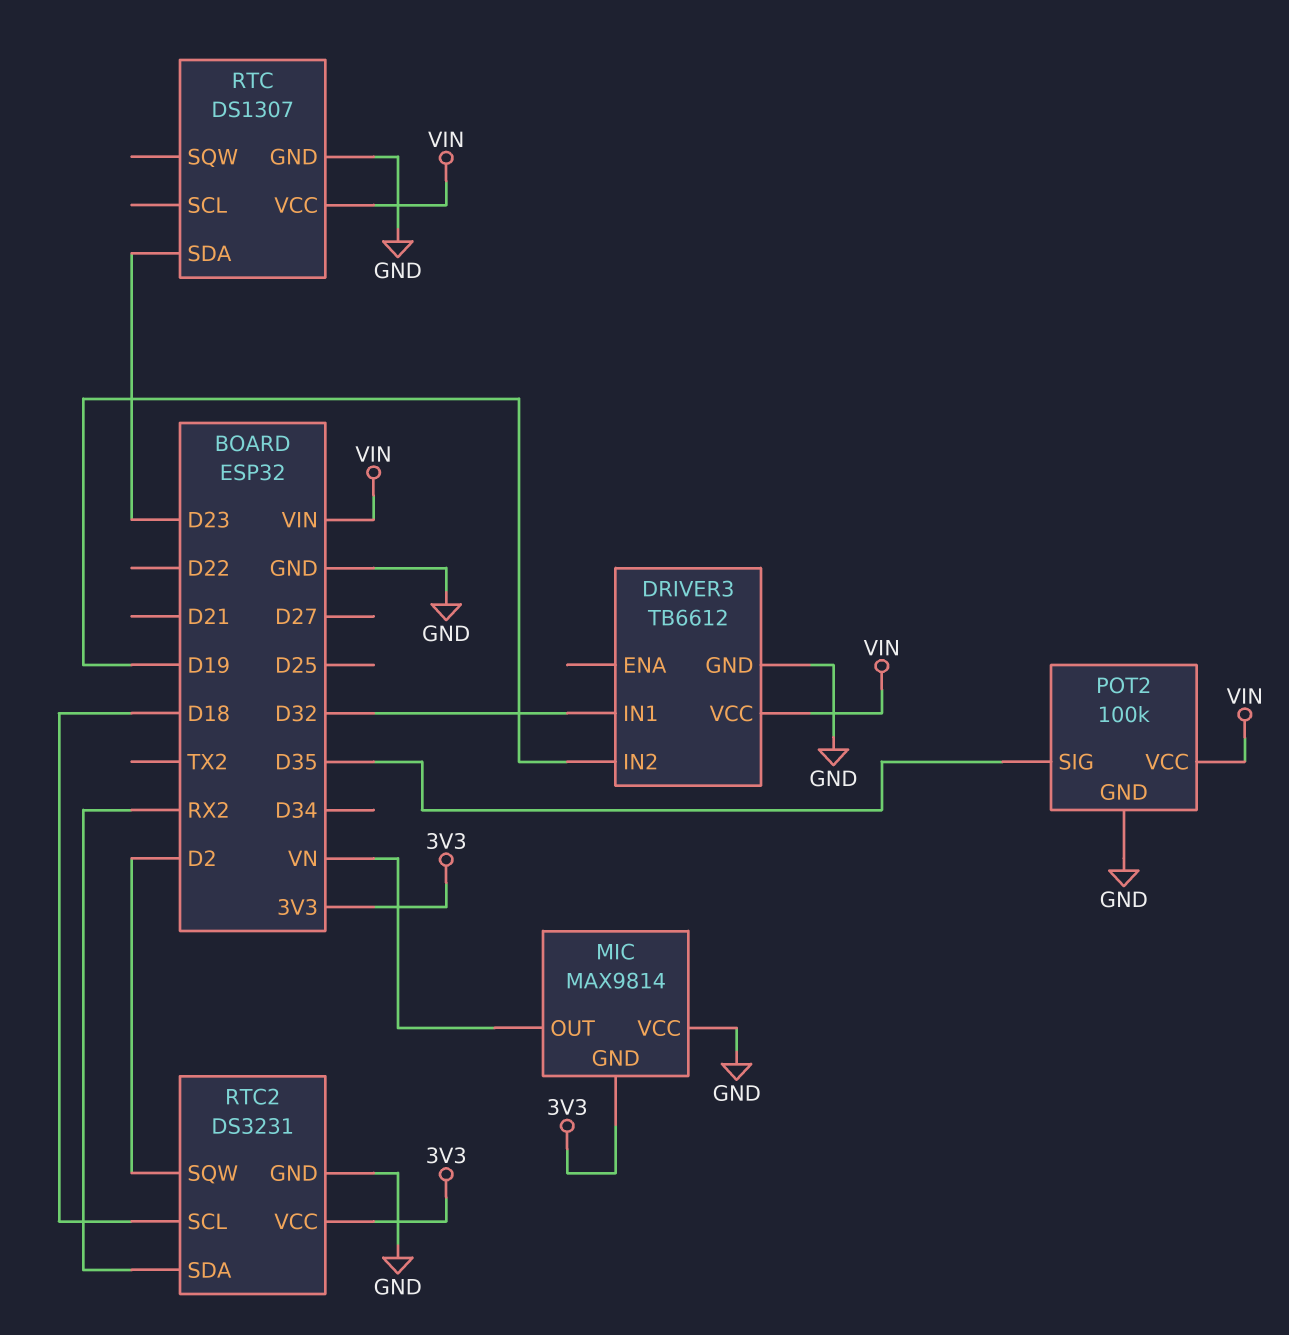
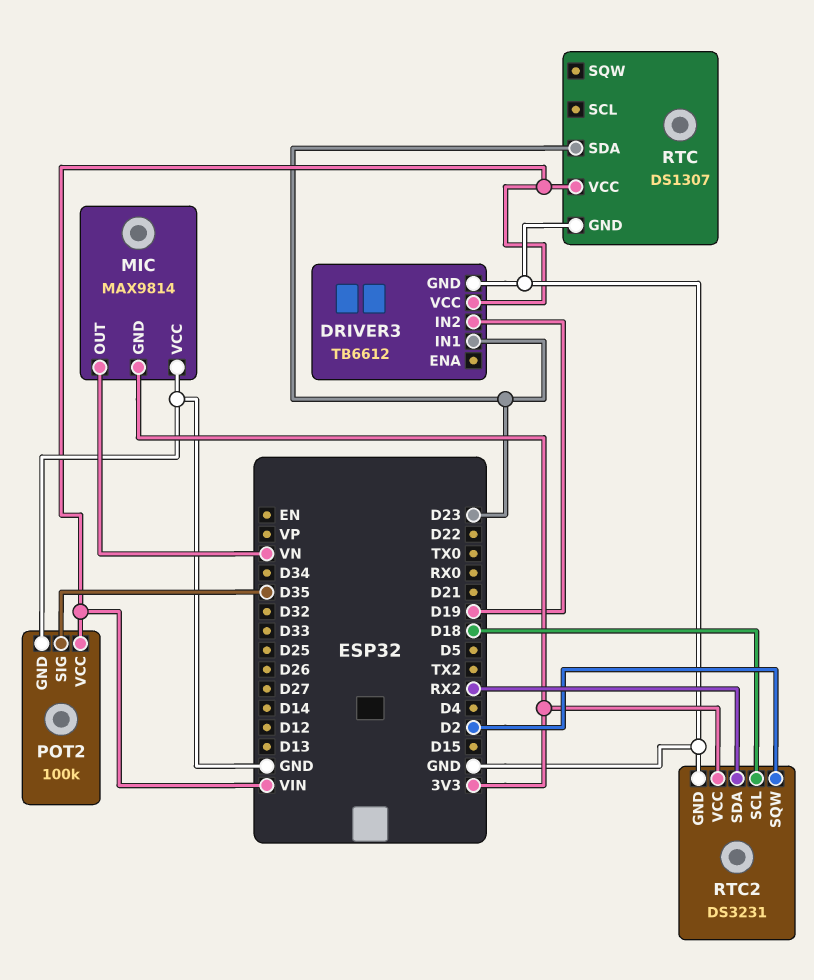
DRIVER3 pin IN1: D32 -> D23

